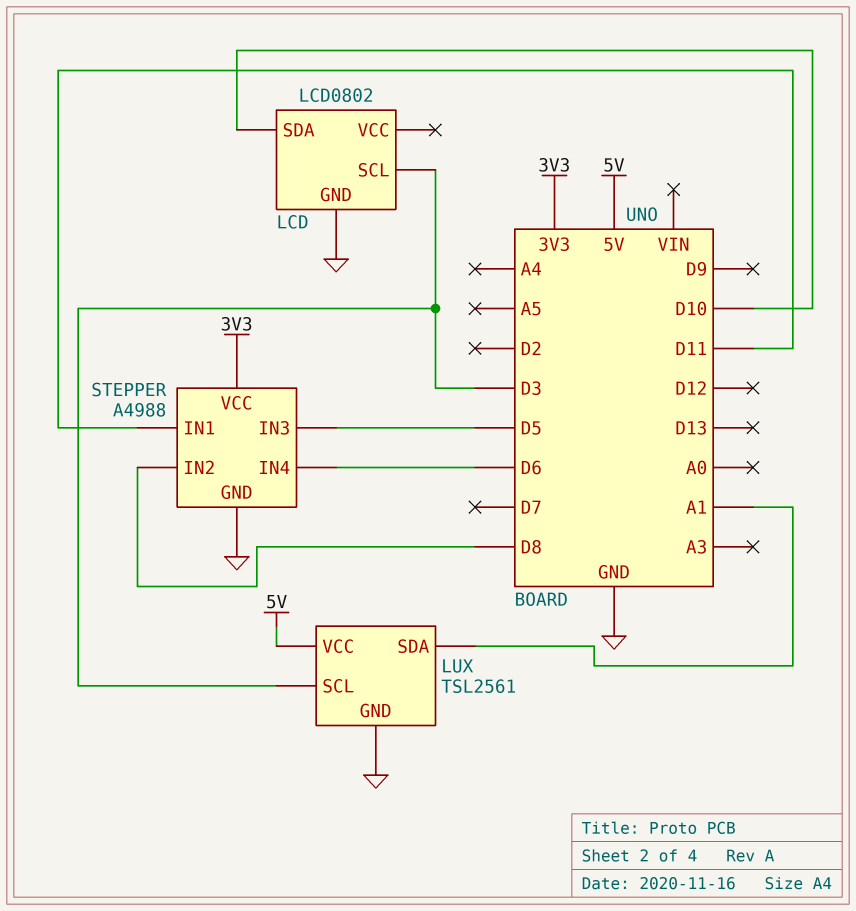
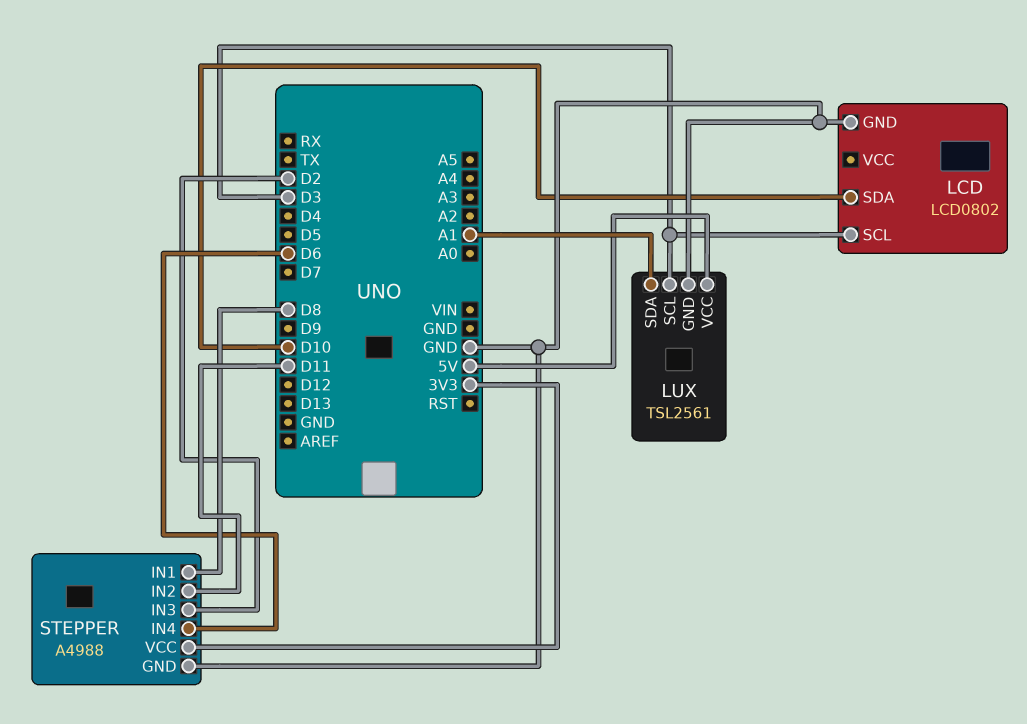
STEPPER pin IN1: D11 -> D8
STEPPER pin IN2: D8 -> D11
STEPPER pin IN3: D5 -> D2

